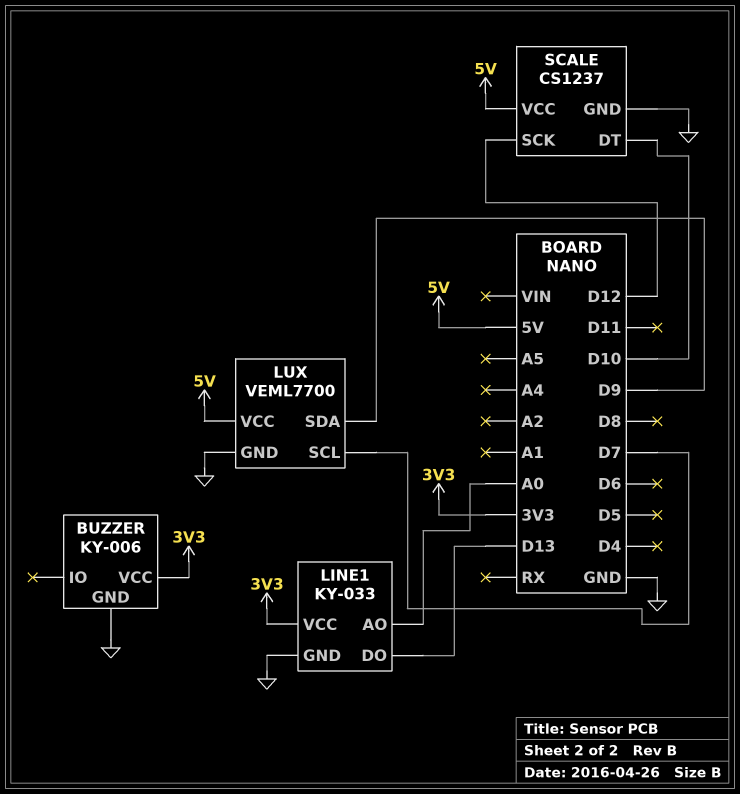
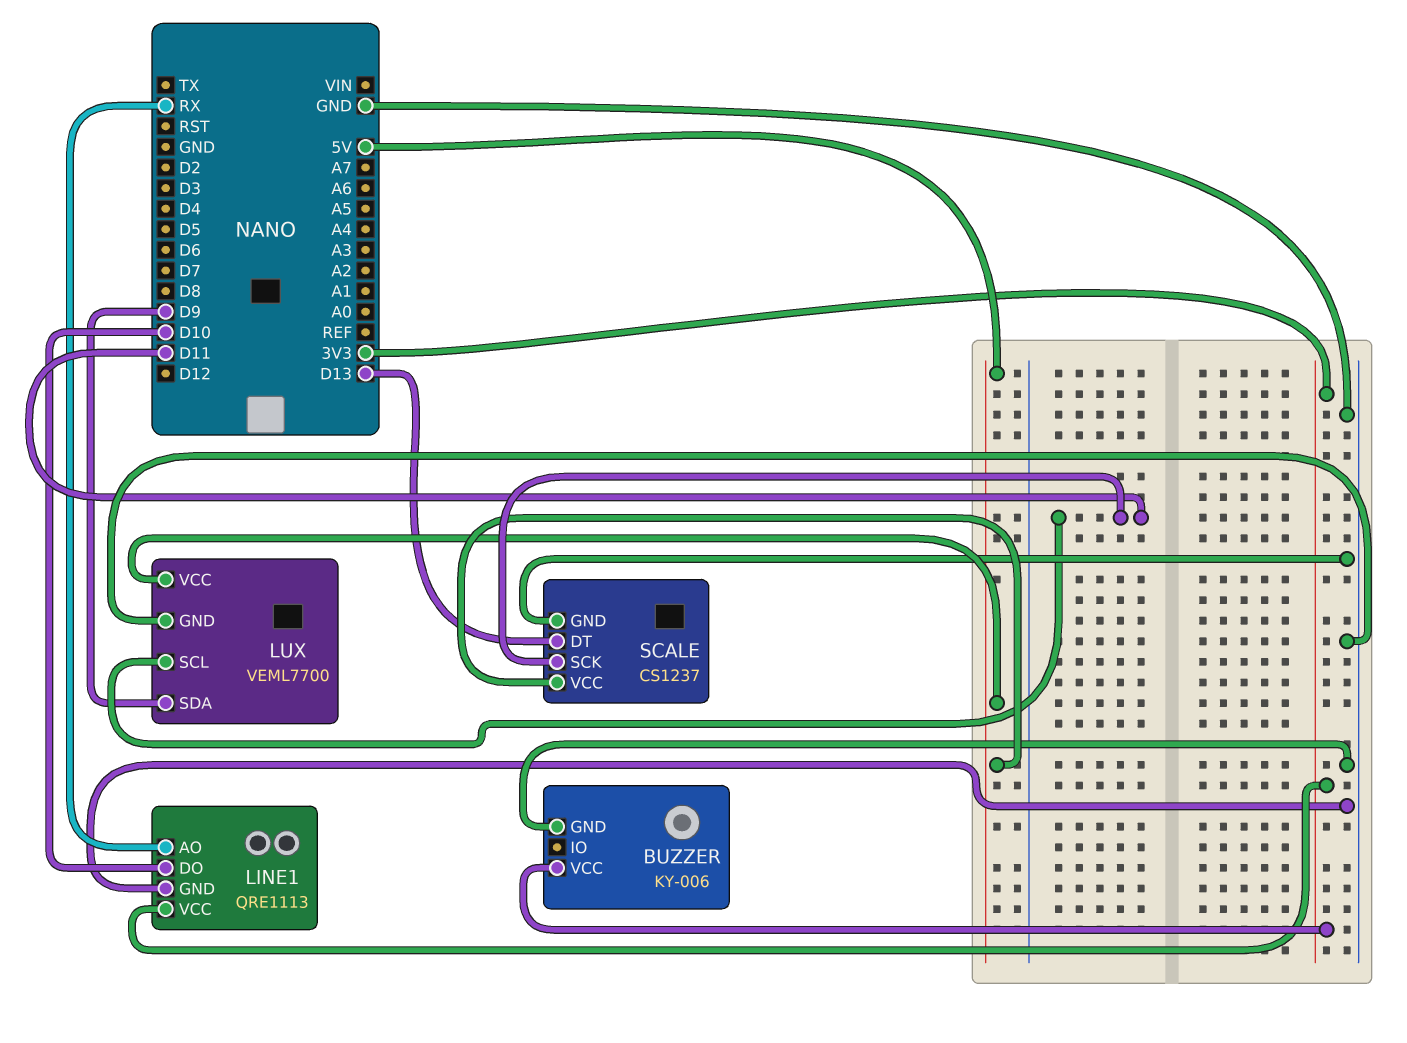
LINE1: KY-033 -> QRE1113
LINE1 pin AO: A0 -> RX
LINE1 pin DO: D13 -> D10
LUX pin SCL: D7 -> D11
SCALE pin DT: D10 -> D13
SCALE pin SCK: D12 -> D11

